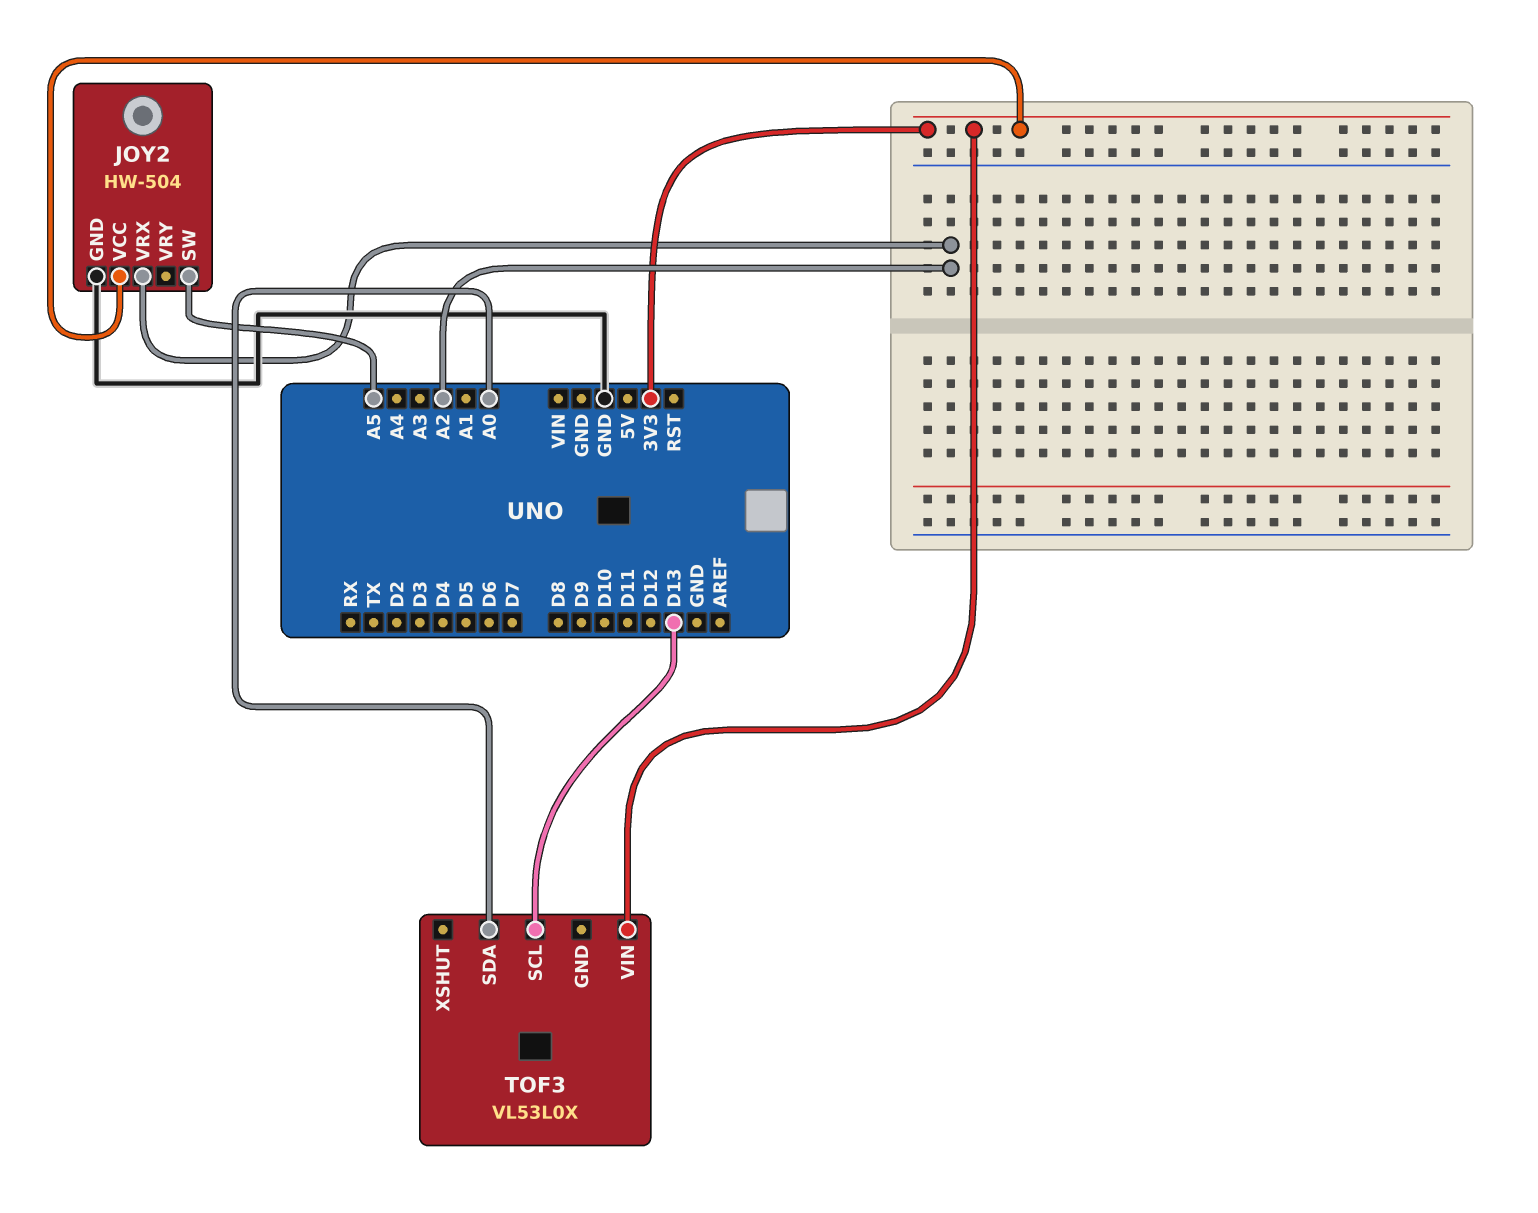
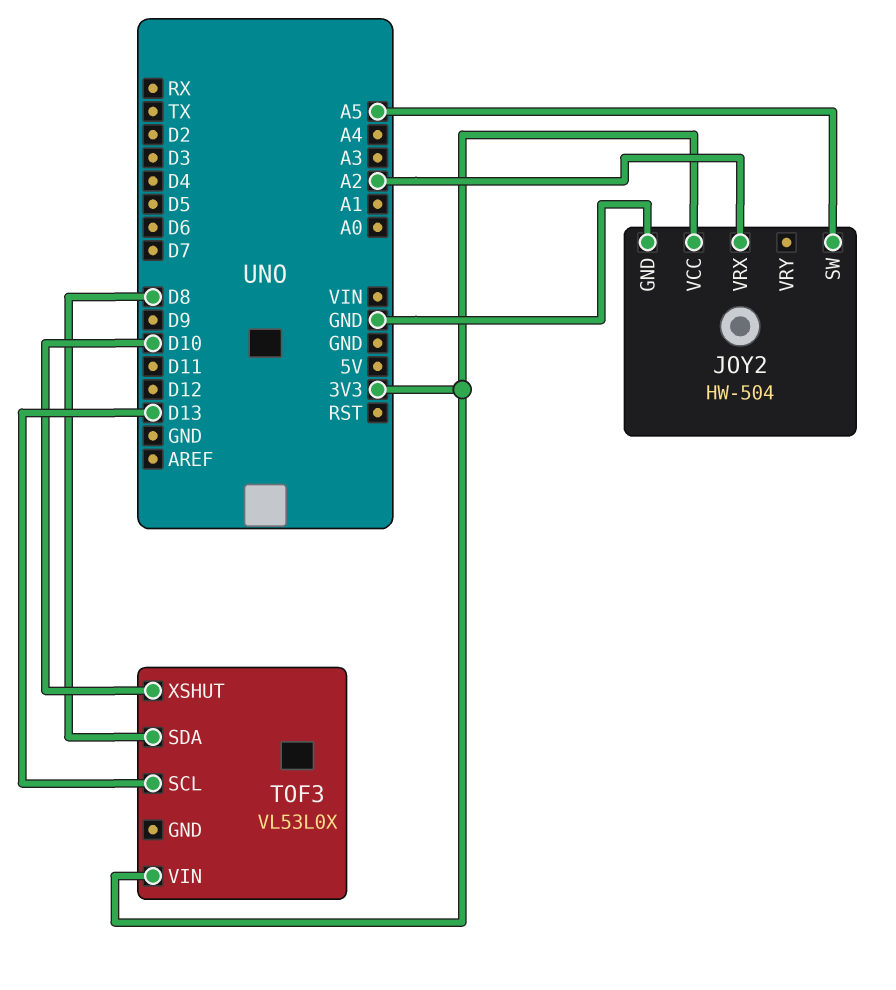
TOF3 pin SDA: A0 -> D8
TOF3 pin XSHUT: none -> D10

